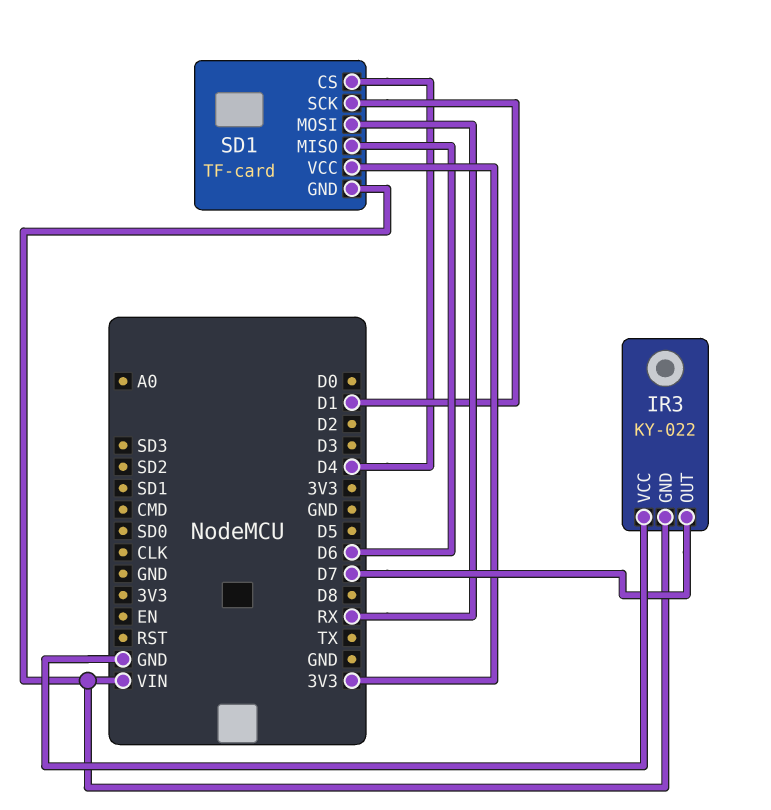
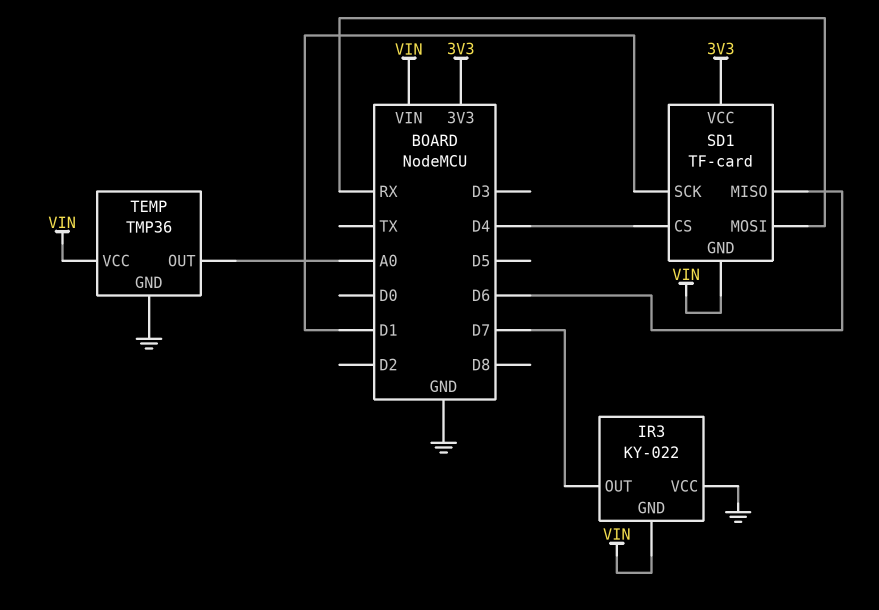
TEMP: none -> TMP36
TEMP pin GND: none -> GND
TEMP pin OUT: none -> A0
TEMP pin VCC: none -> VIN

